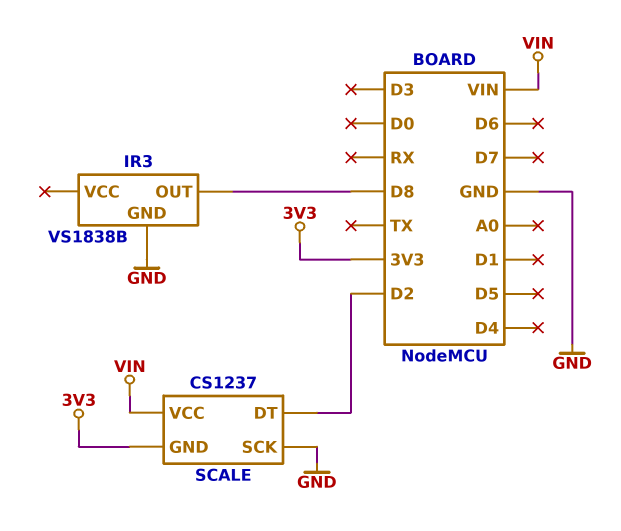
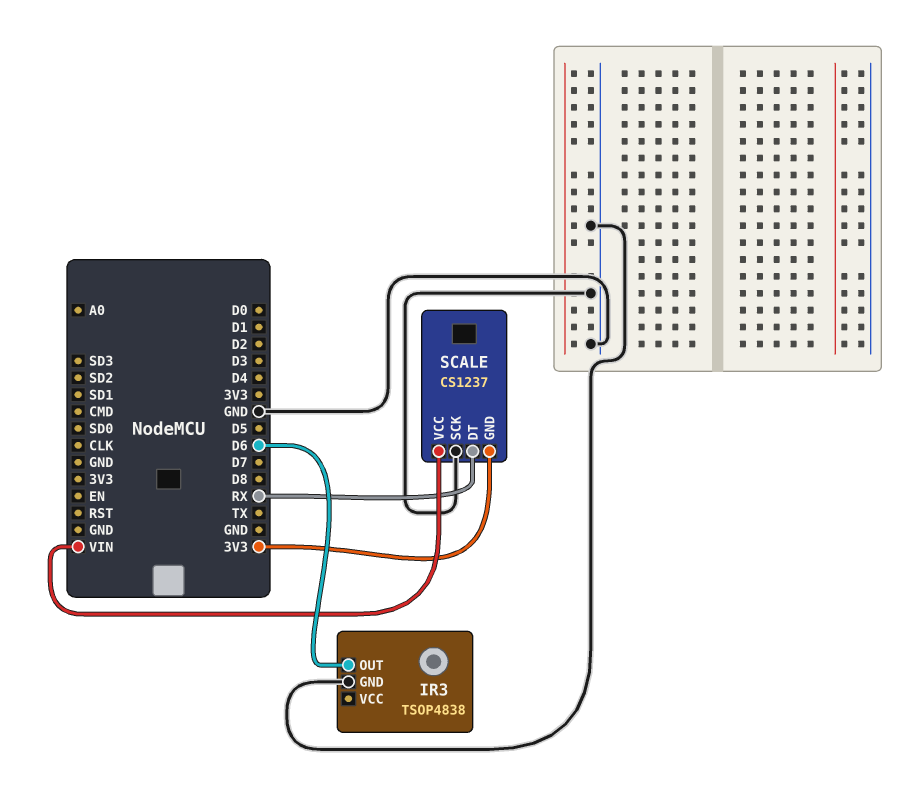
IR3: VS1838B -> TSOP4838
IR3 pin OUT: D8 -> D6
SCALE pin DT: D2 -> RX

